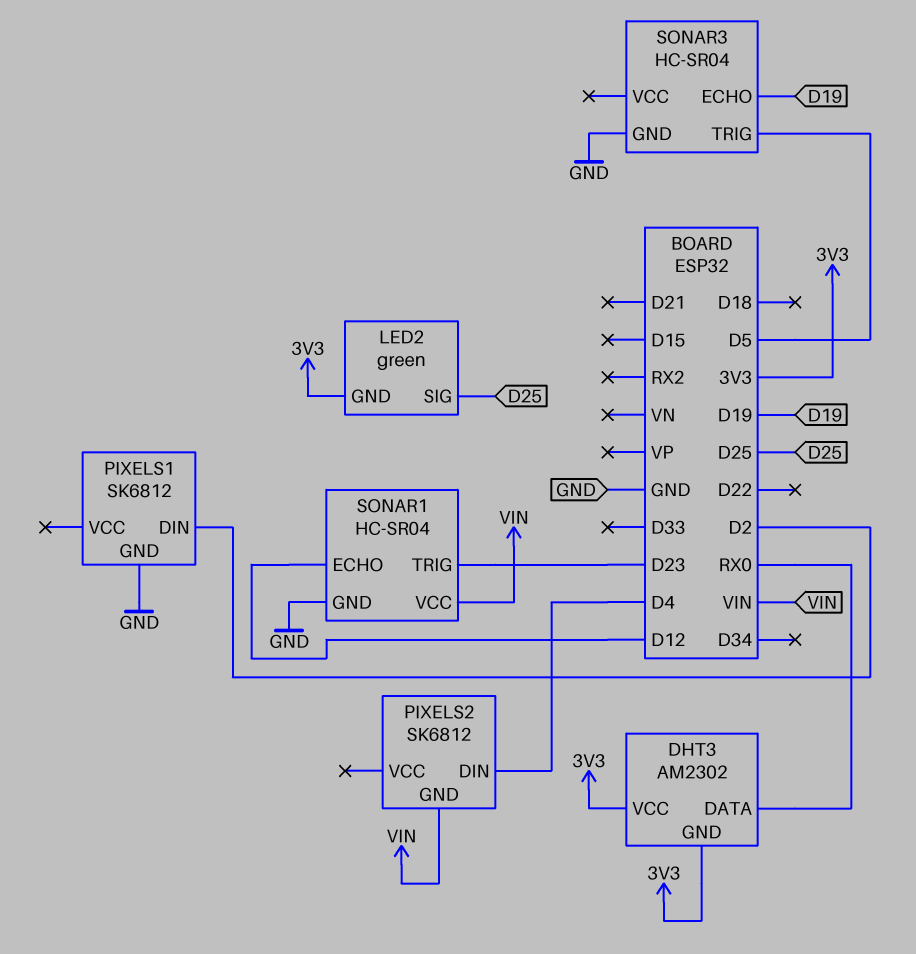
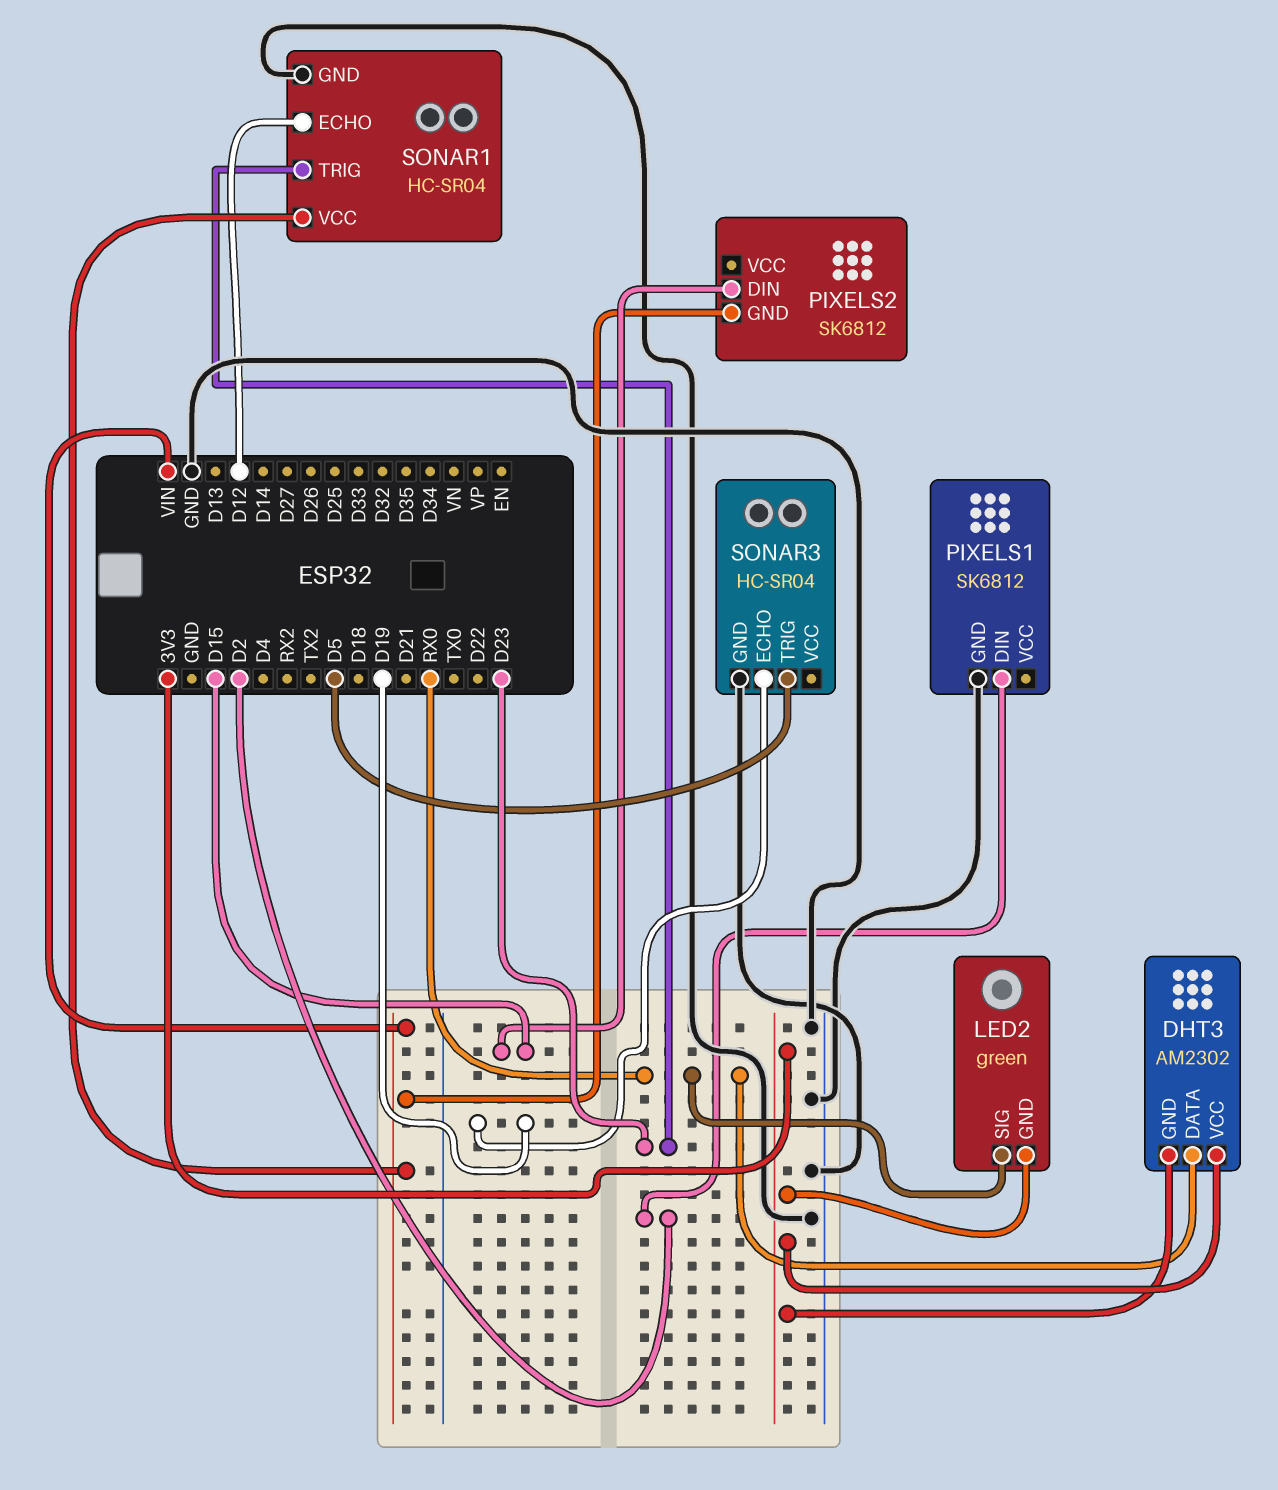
LED2 pin SIG: D25 -> RX0
PIXELS2 pin DIN: D4 -> D15

